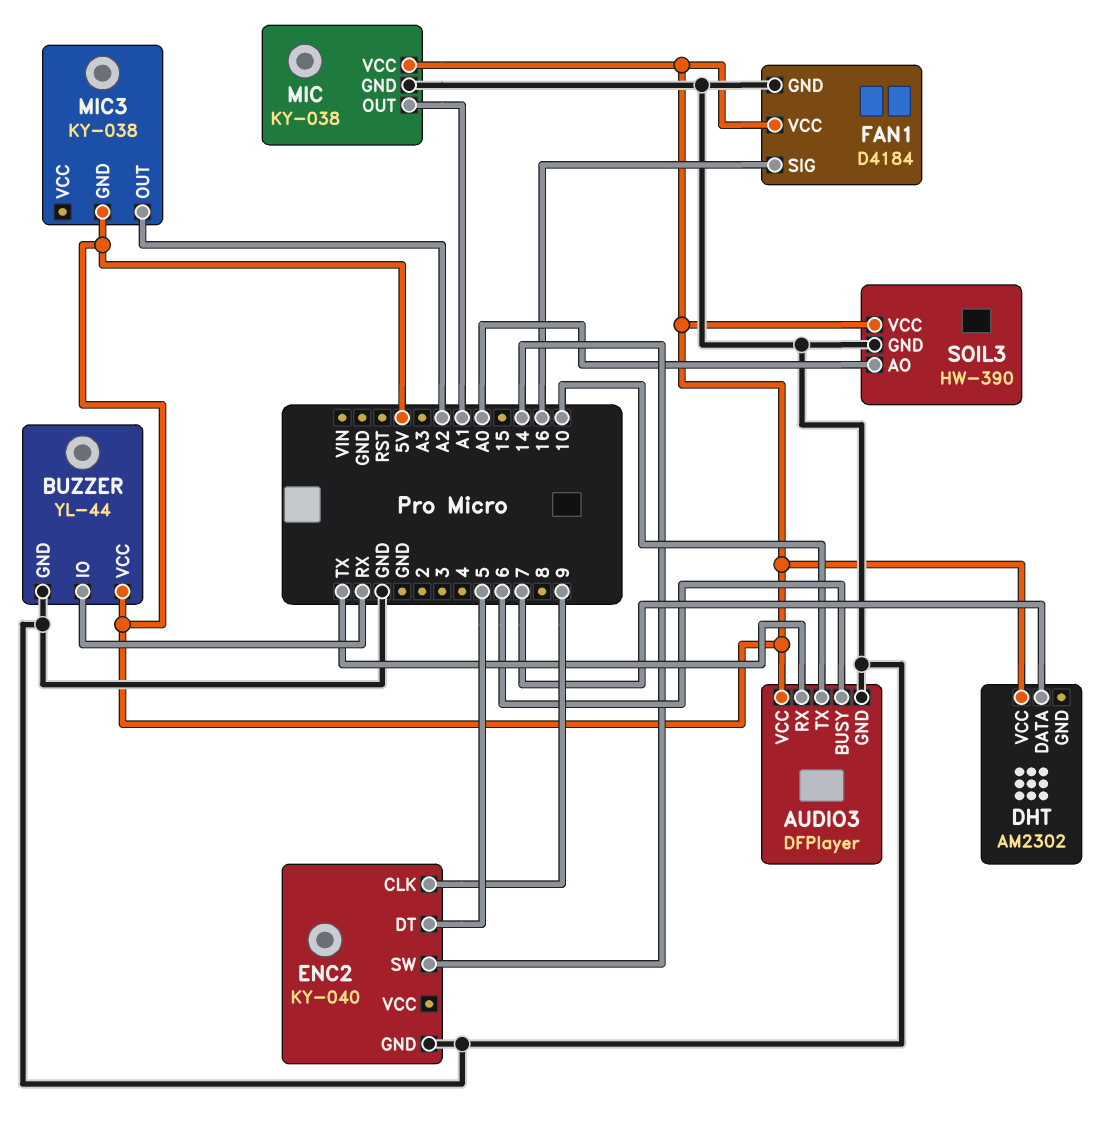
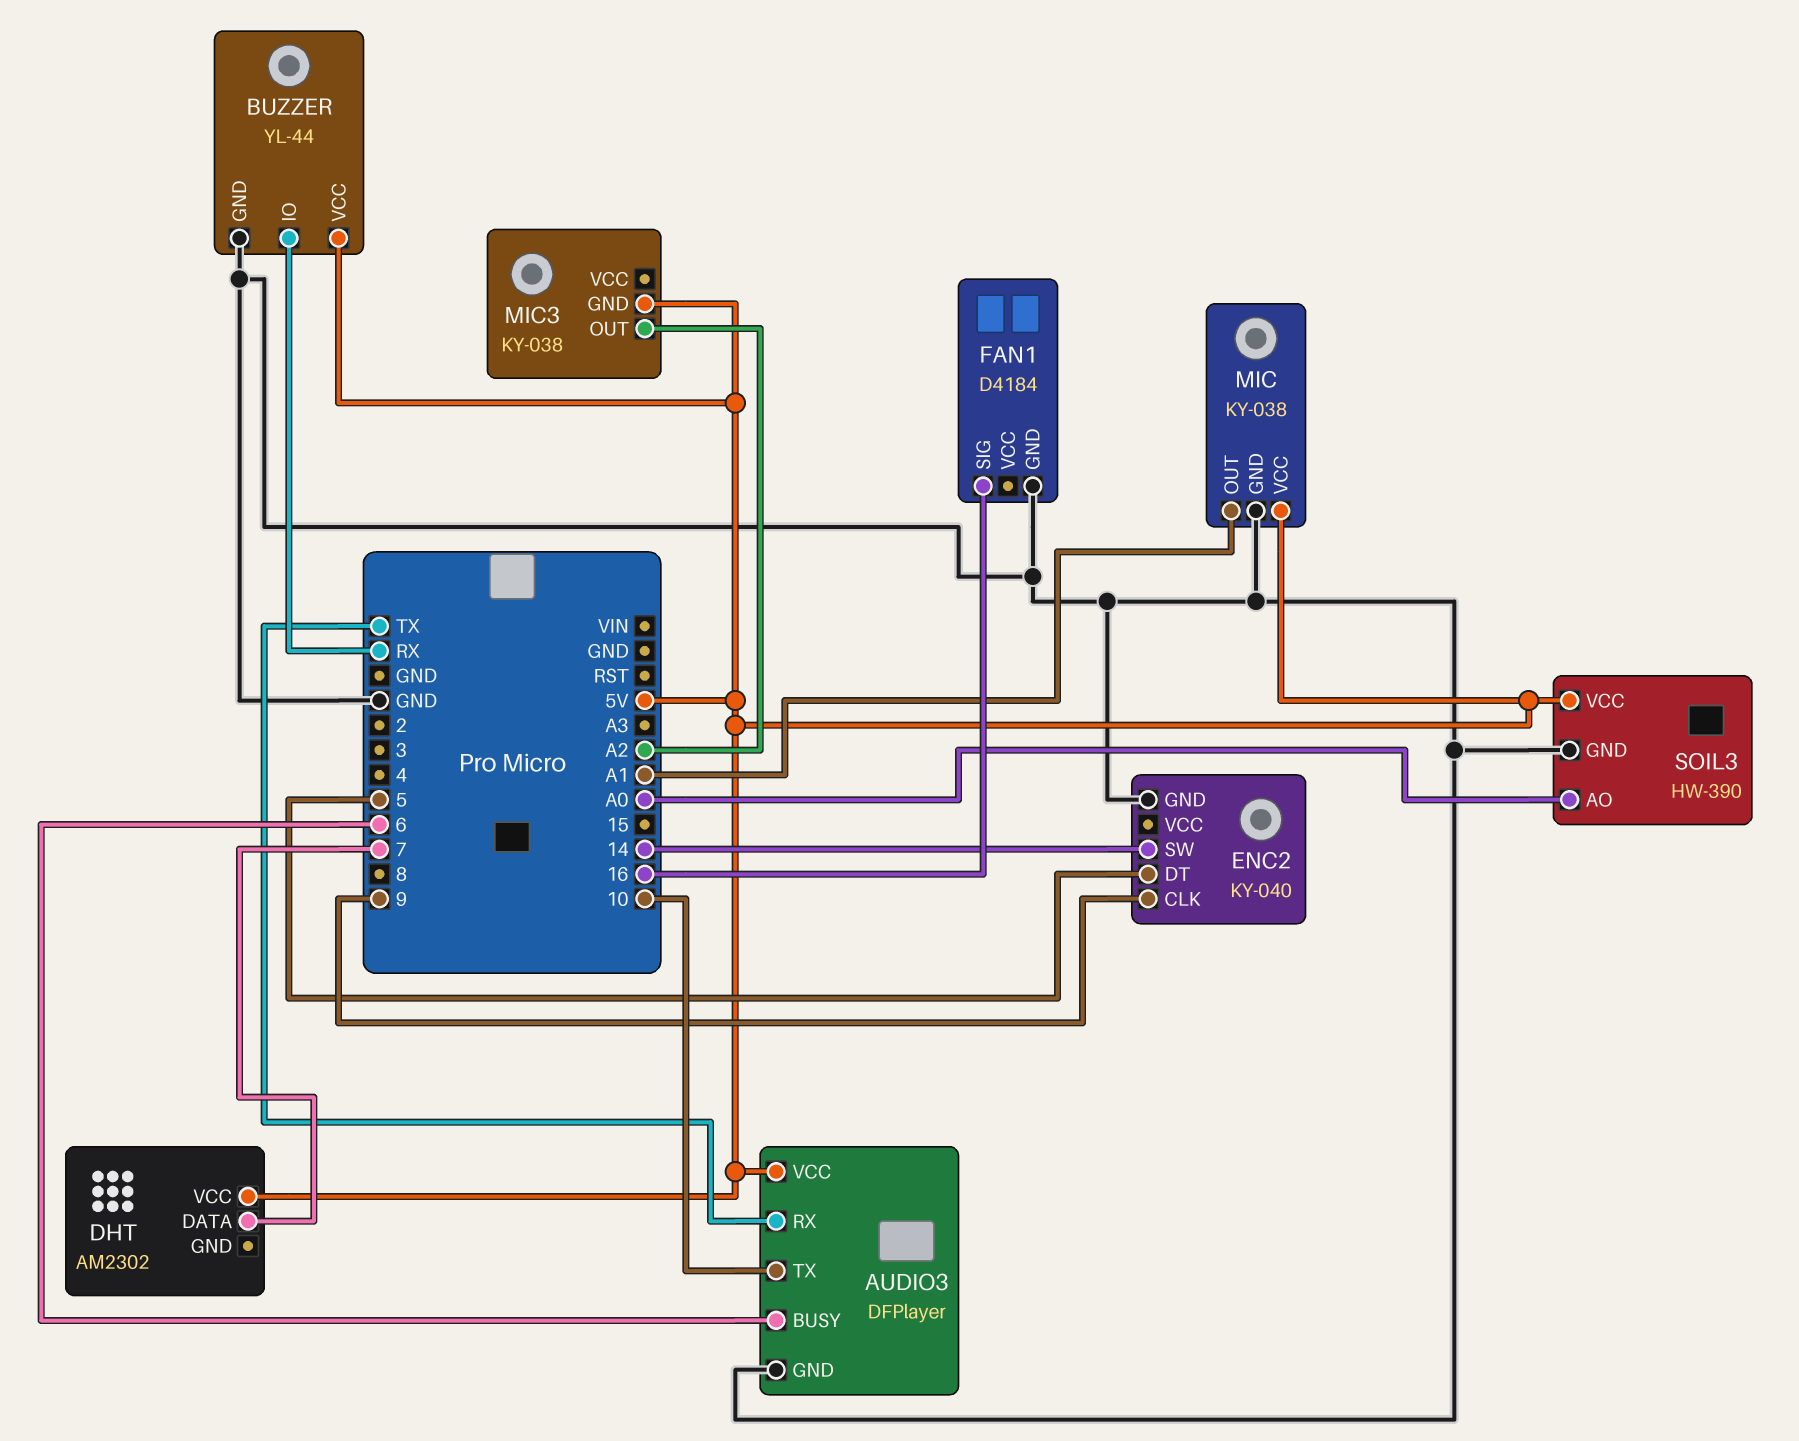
FAN1 pin VCC: 5V -> none

